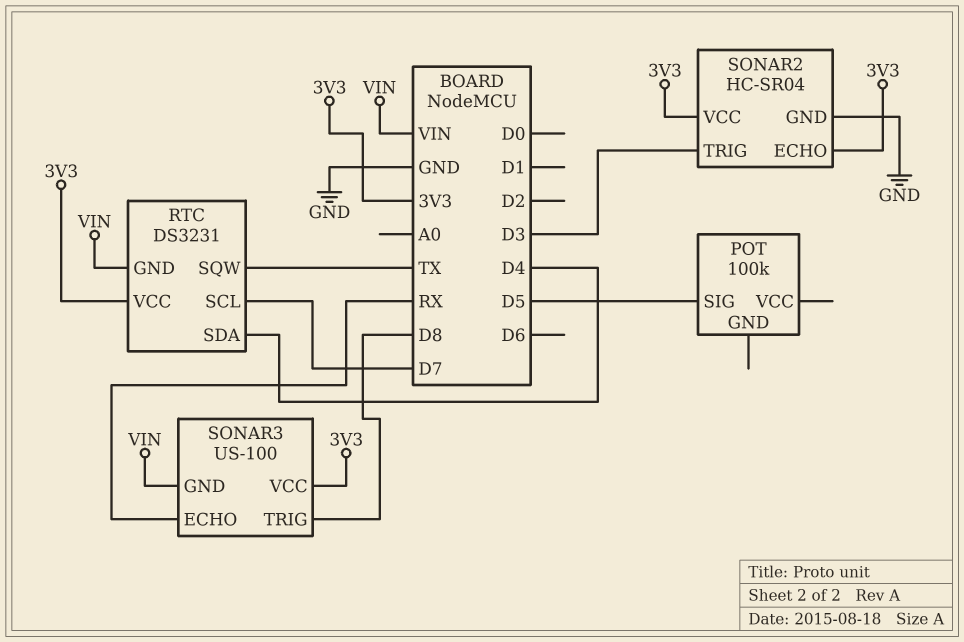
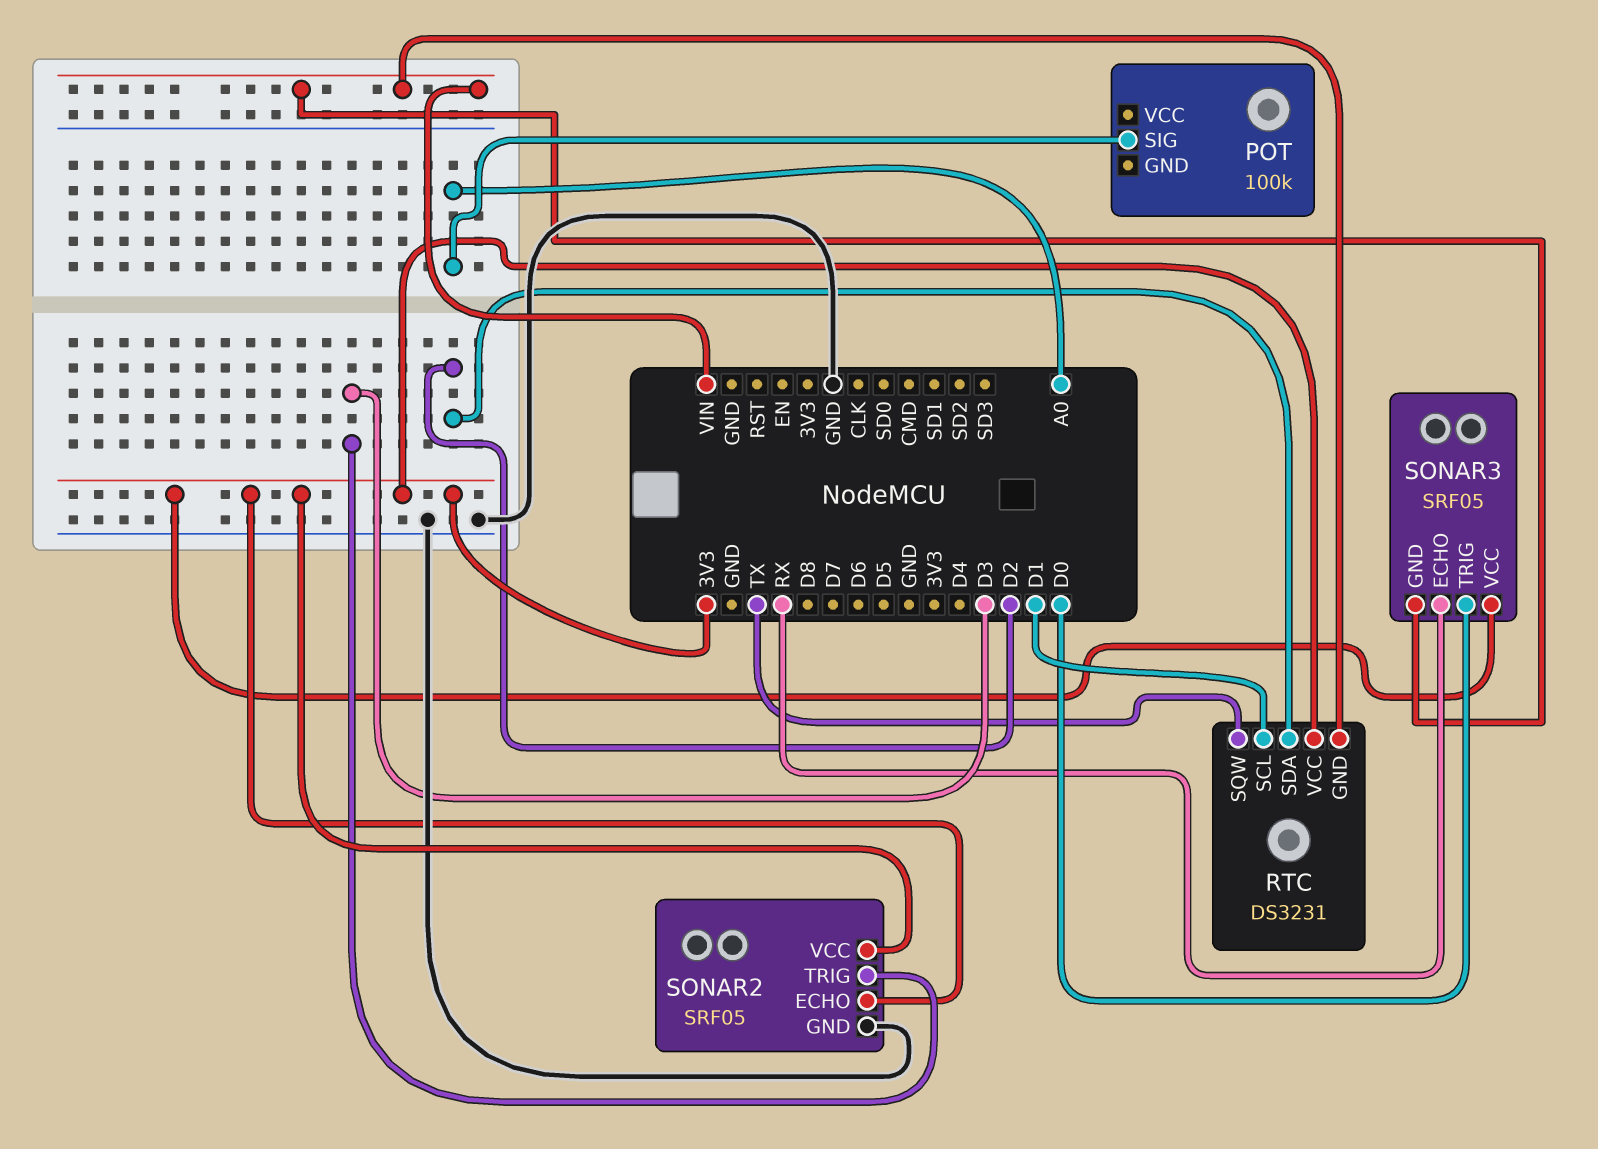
POT pin SIG: D5 -> A0
RTC pin SCL: D7 -> D1
RTC pin SDA: D4 -> D2
SONAR2: HC-SR04 -> SRF05
SONAR3: US-100 -> SRF05
SONAR3 pin TRIG: D8 -> D0

